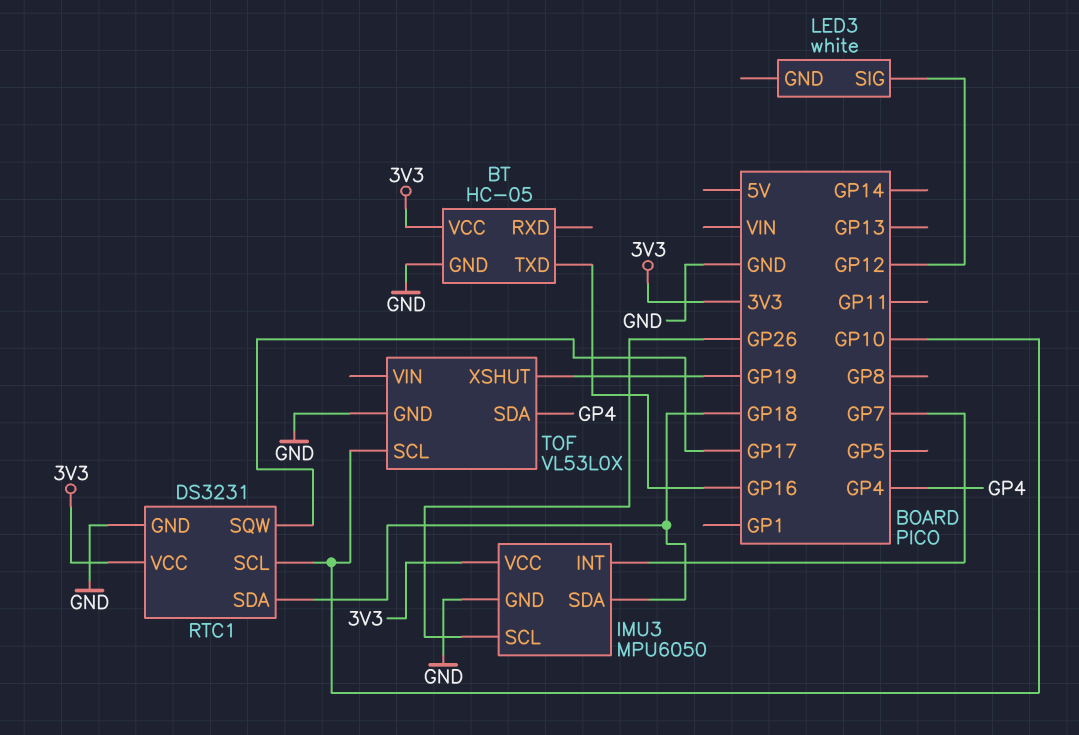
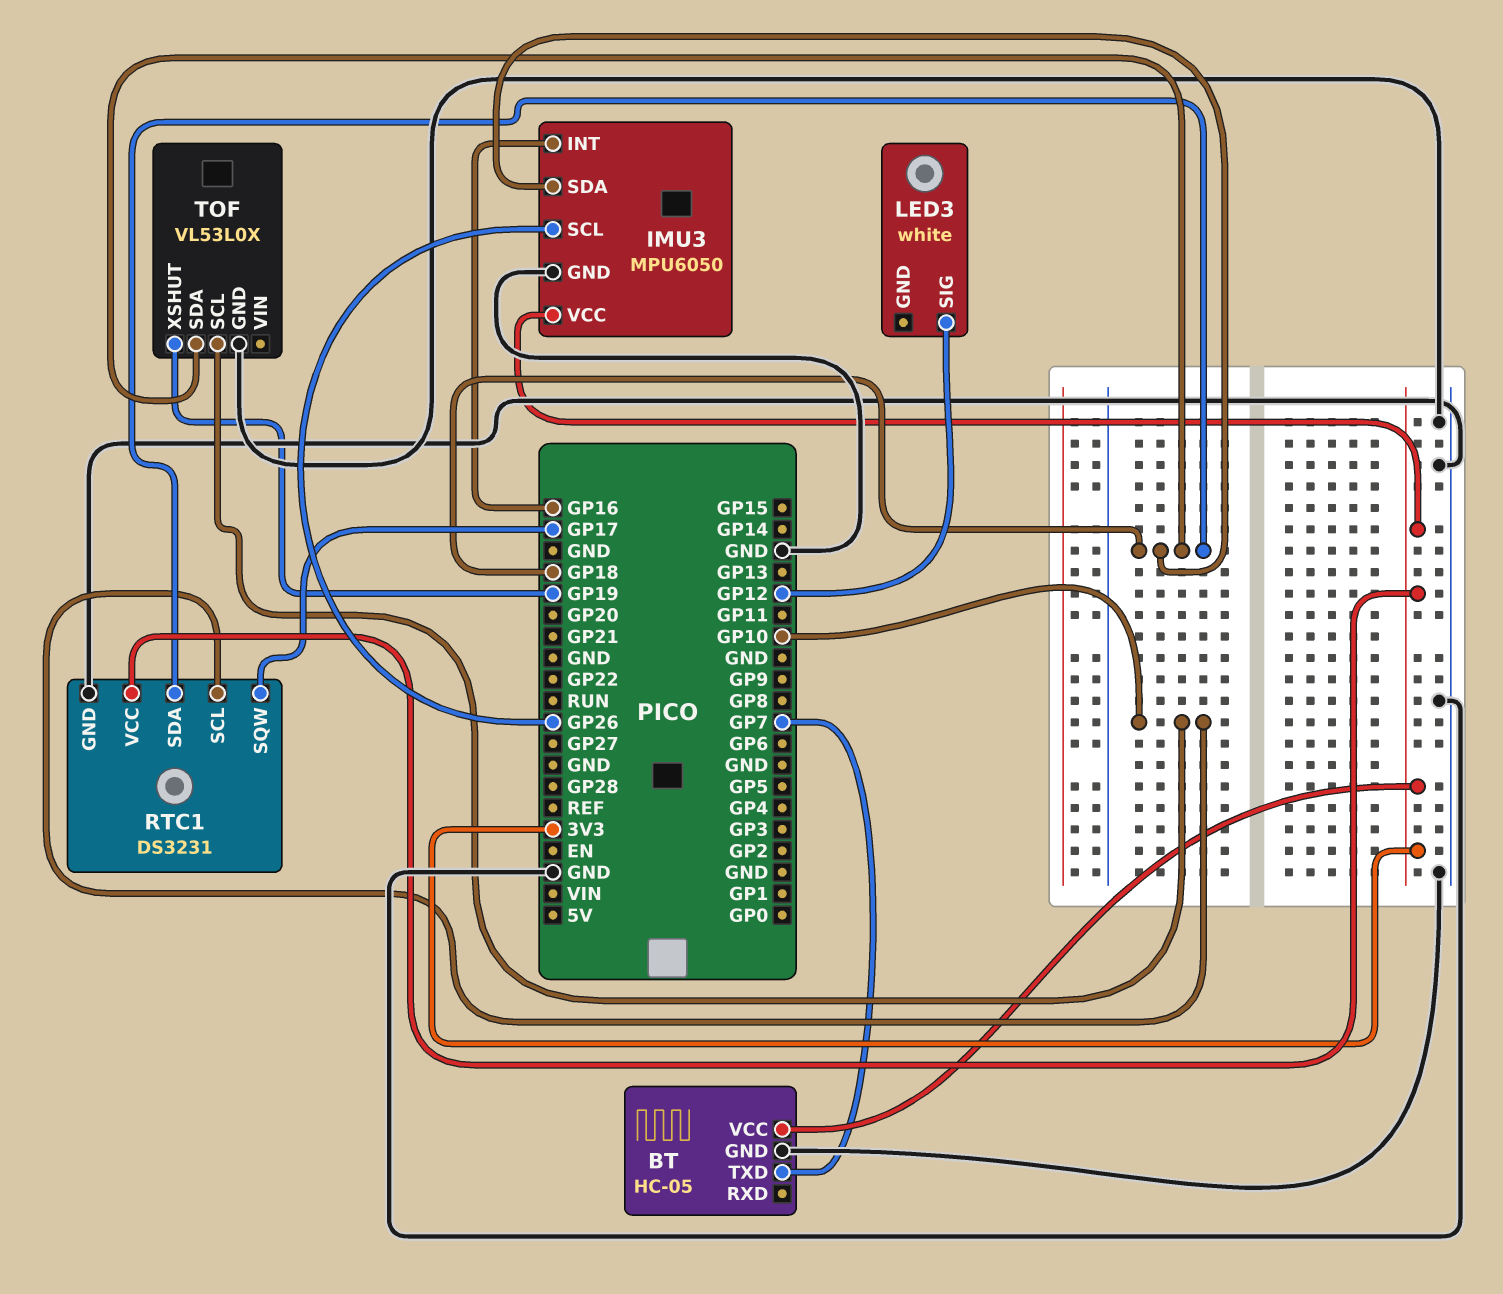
BT pin TXD: GP16 -> GP7
IMU3 pin INT: GP7 -> GP16
TOF pin SDA: GP4 -> GP18

